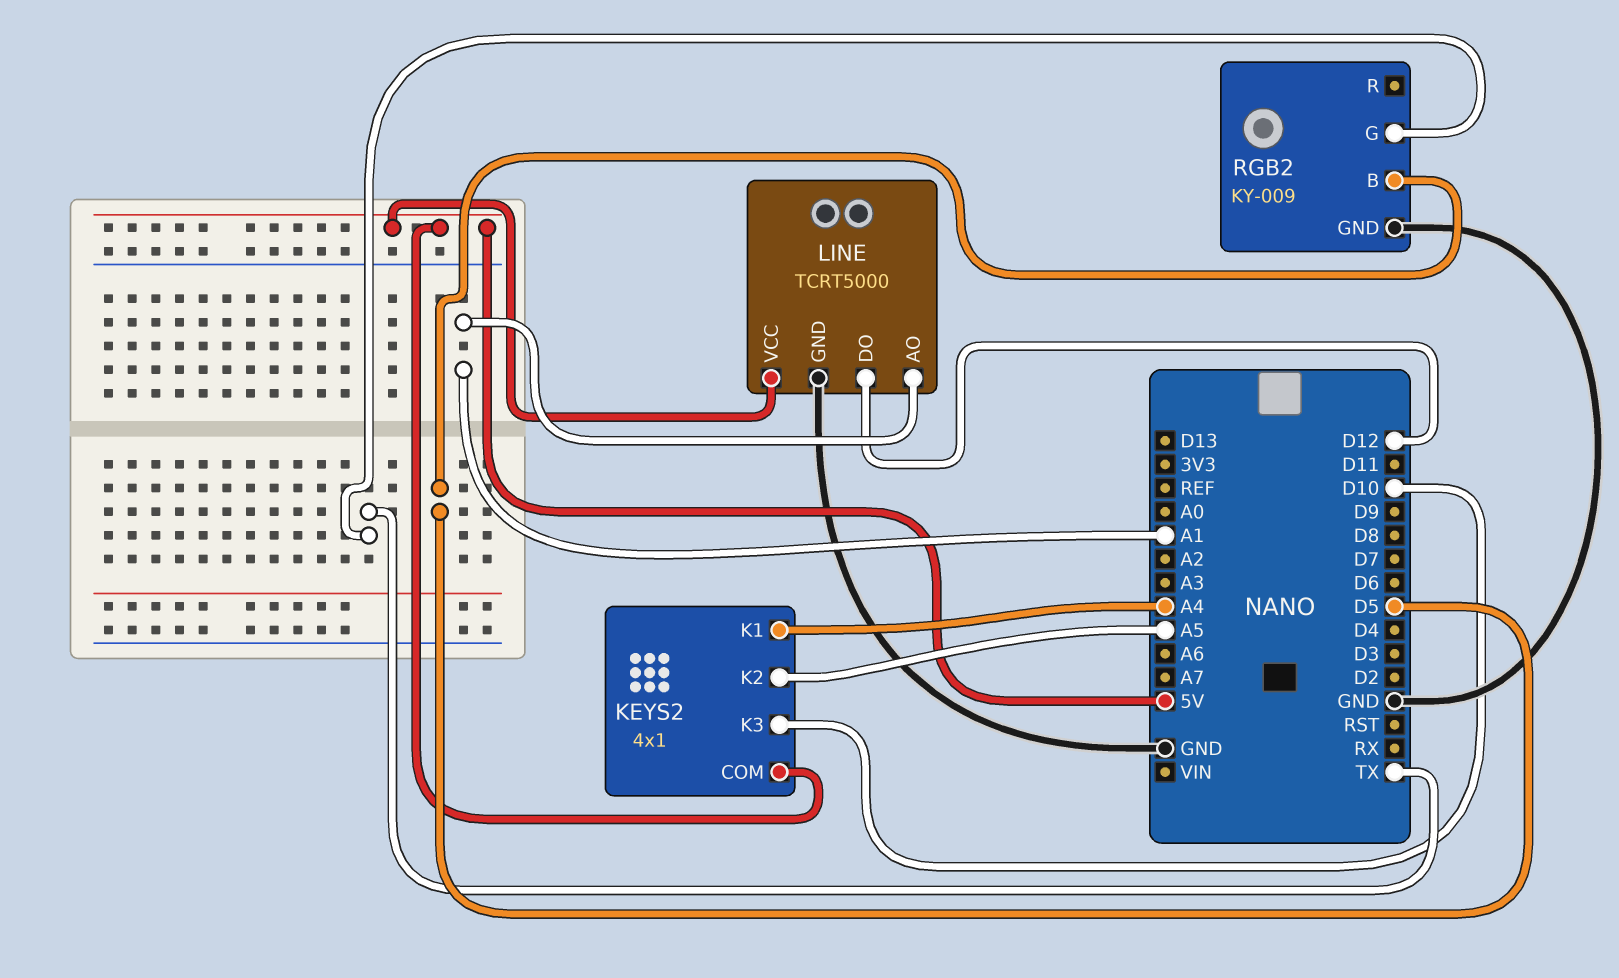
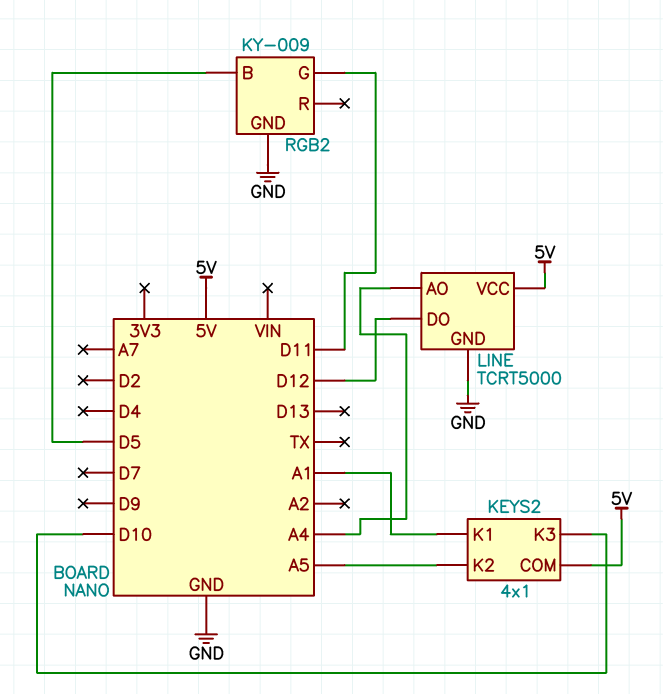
KEYS2 pin K1: A4 -> A1
LINE pin AO: A1 -> A4
RGB2 pin G: TX -> D11

